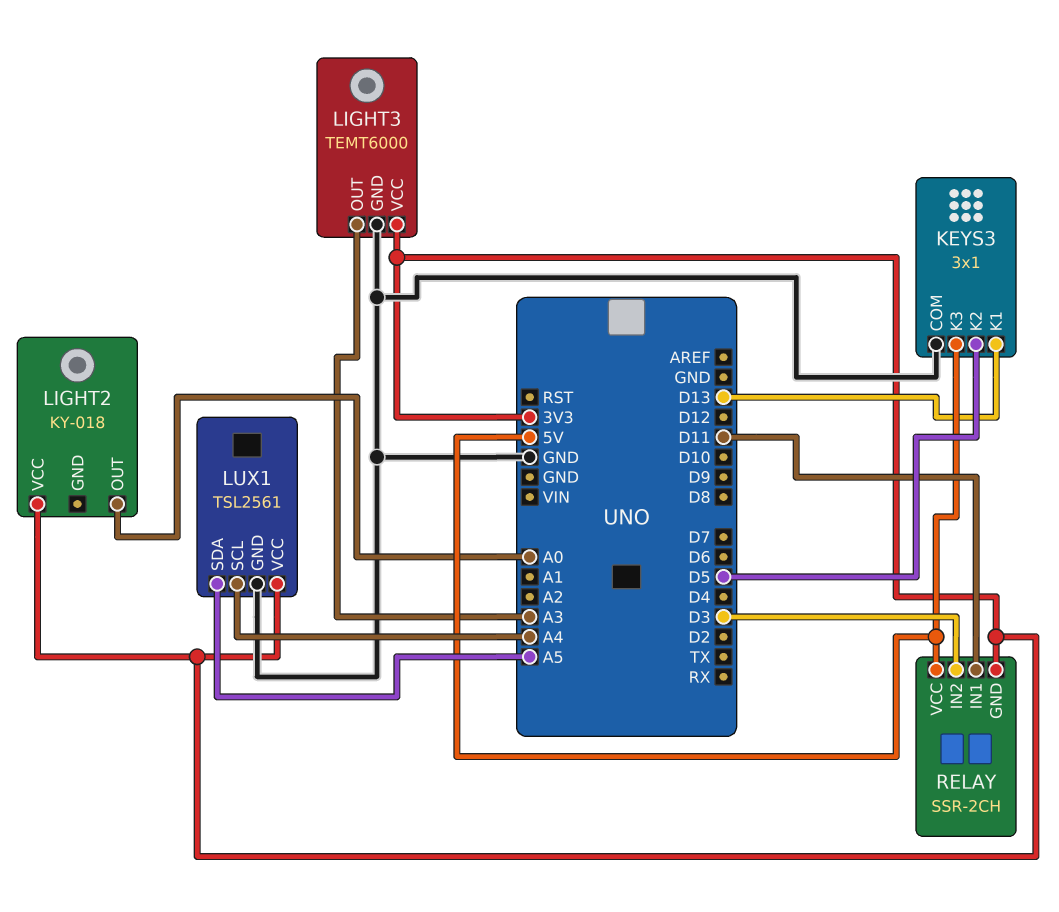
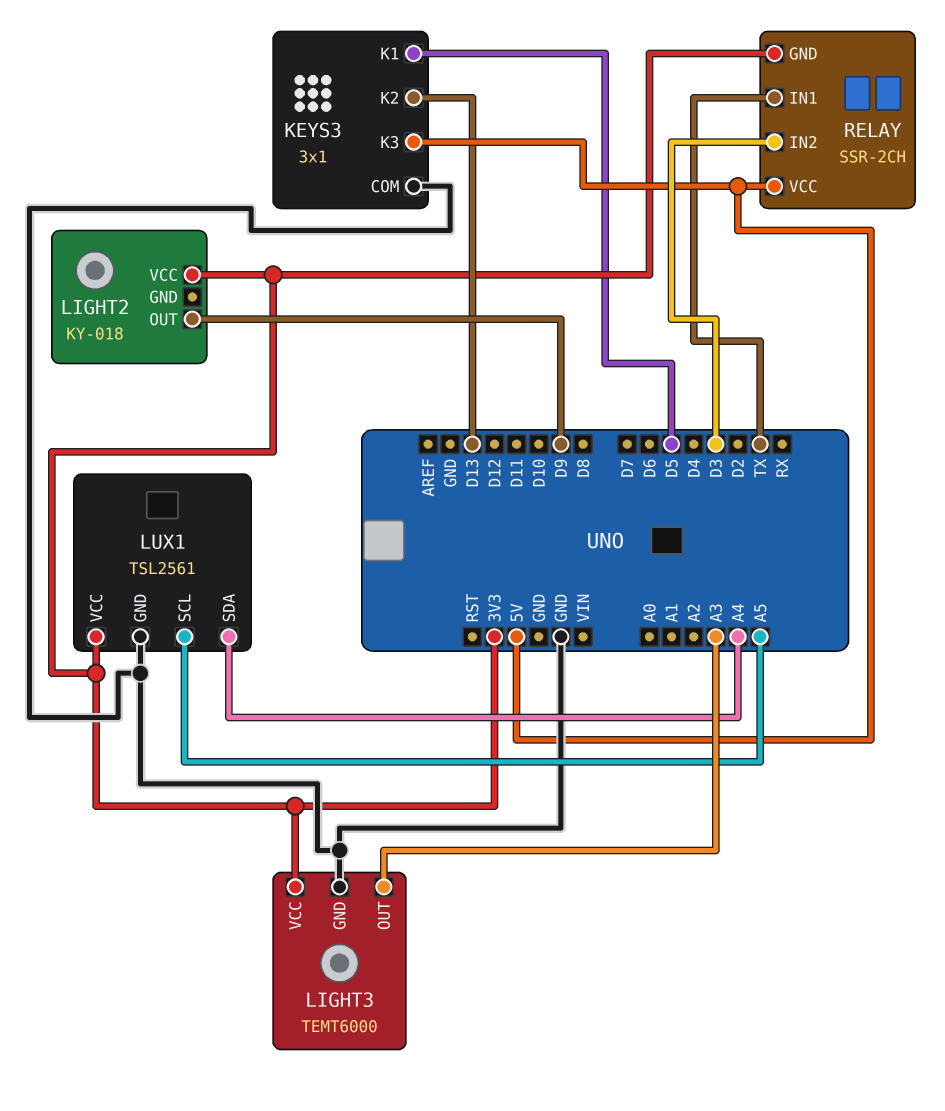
KEYS3 pin K1: D13 -> D5
KEYS3 pin K2: D5 -> D13
LIGHT2 pin OUT: A0 -> D9
LUX1 pin SCL: A4 -> A5
LUX1 pin SDA: A5 -> A4
RELAY pin IN1: D11 -> TX

